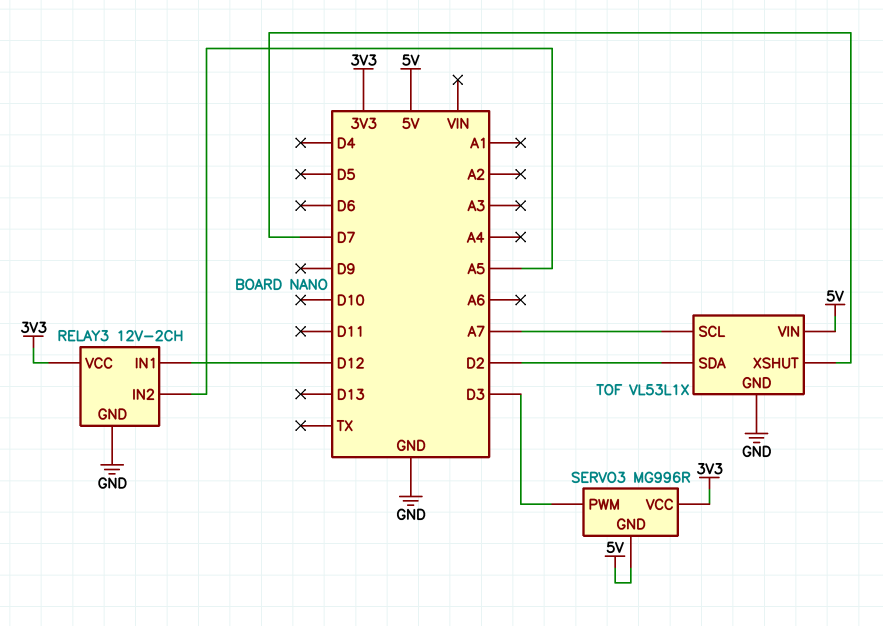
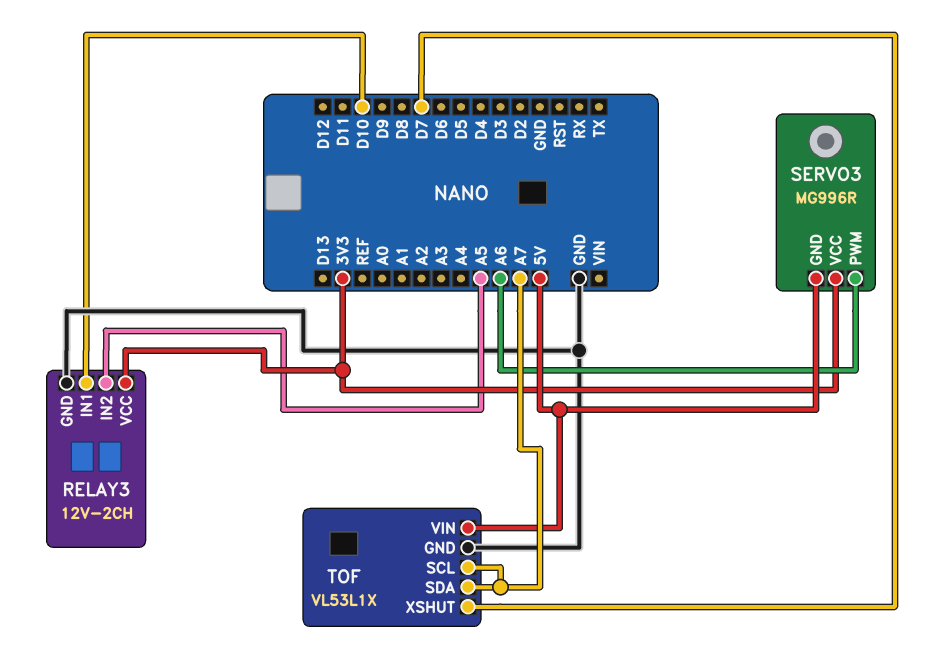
RELAY3 pin IN1: D12 -> D10
SERVO3 pin PWM: D3 -> A6
TOF pin SDA: D2 -> A7

